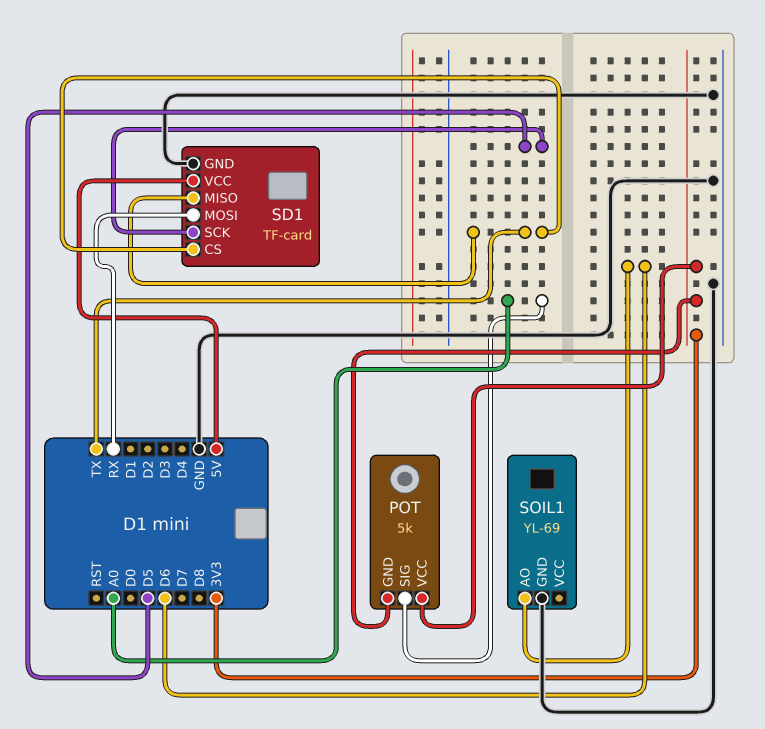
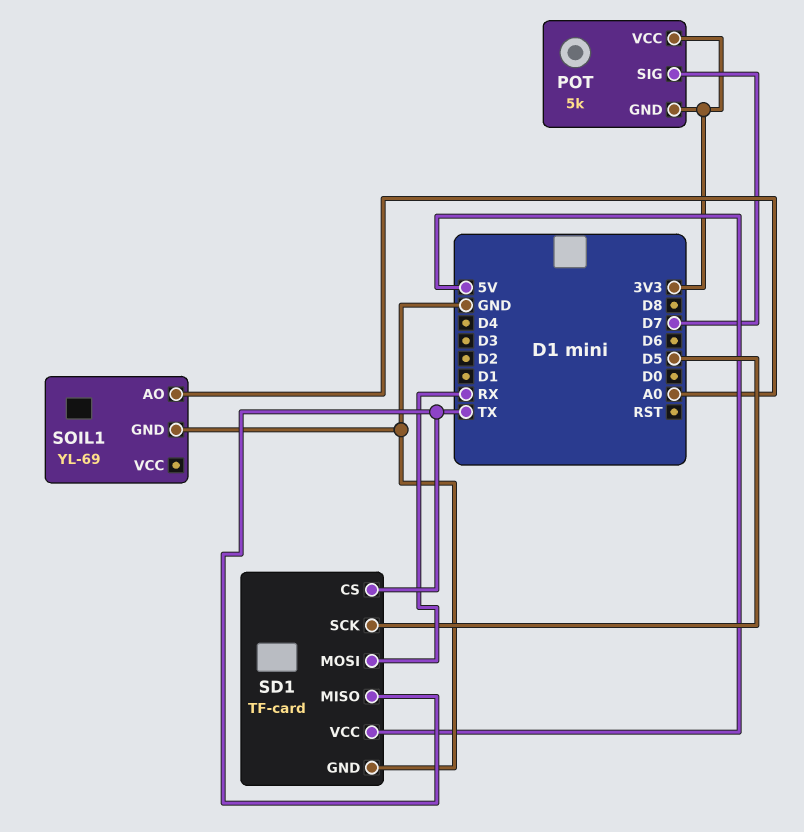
POT pin SIG: A0 -> D7
SOIL1 pin AO: D6 -> A0

